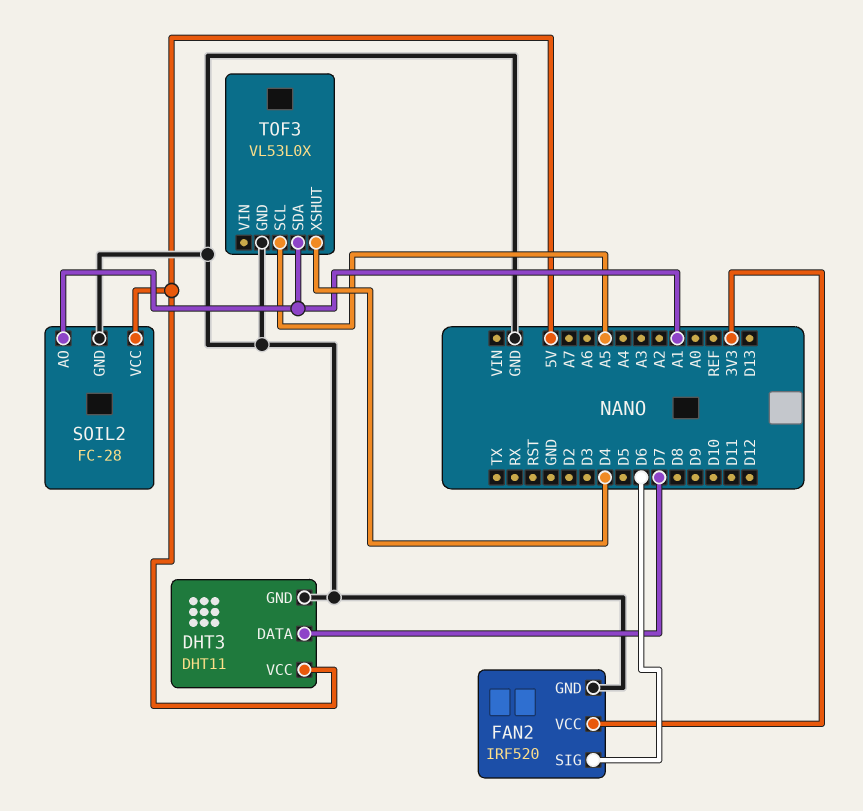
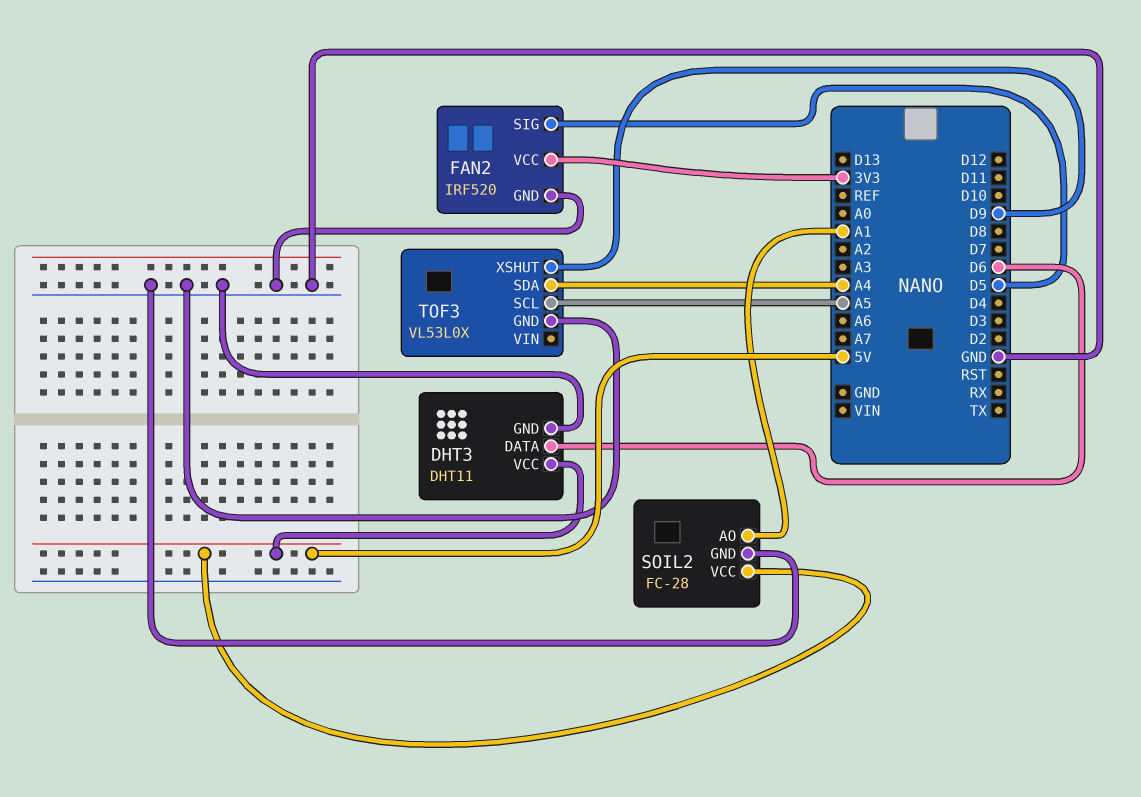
DHT3 pin DATA: D7 -> D6
FAN2 pin SIG: D6 -> D5
TOF3 pin SDA: A1 -> A4
TOF3 pin XSHUT: D4 -> D9

